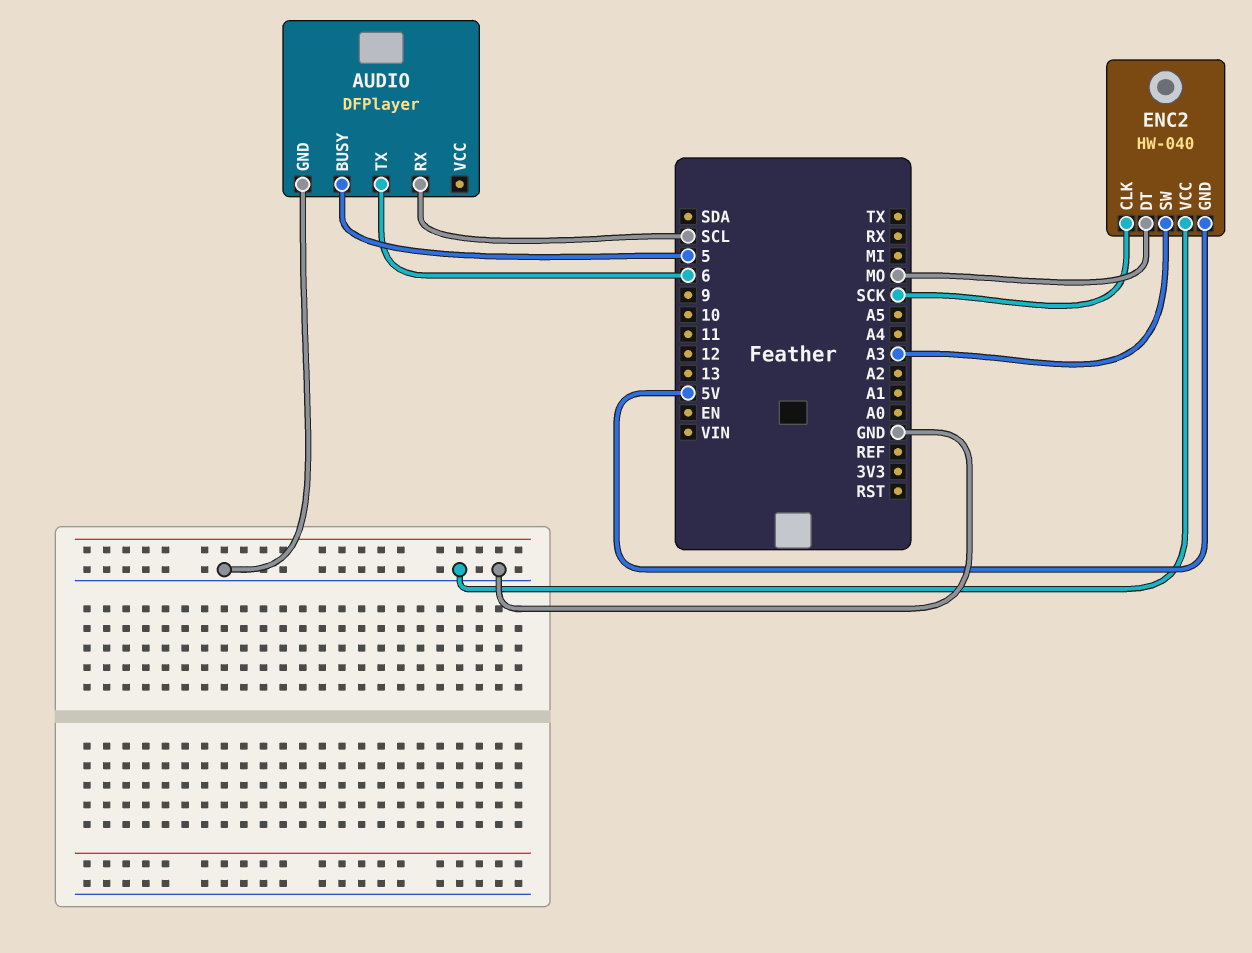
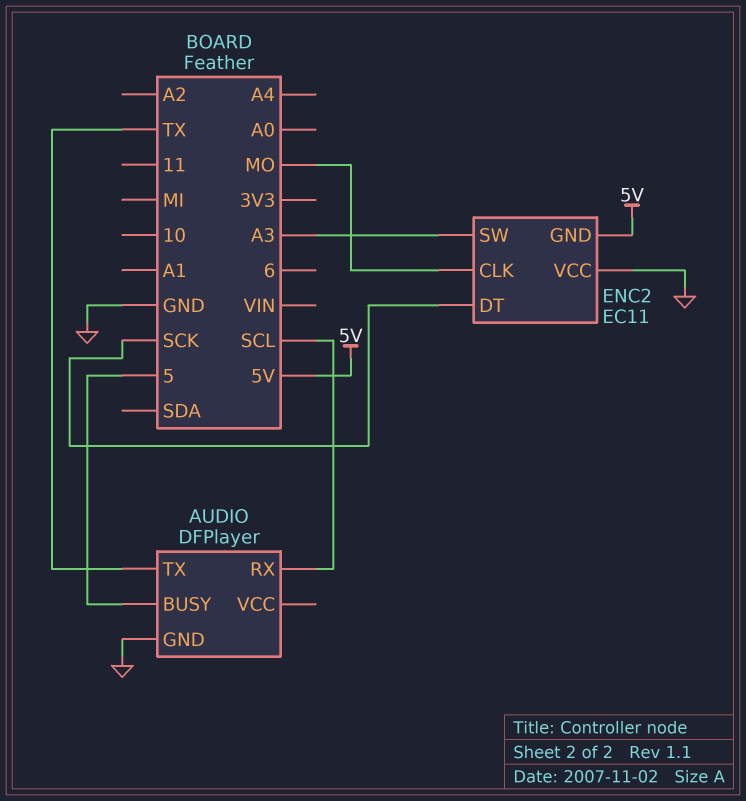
AUDIO pin TX: 6 -> TX
ENC2: HW-040 -> EC11
ENC2 pin CLK: SCK -> MO
ENC2 pin DT: MO -> SCK

